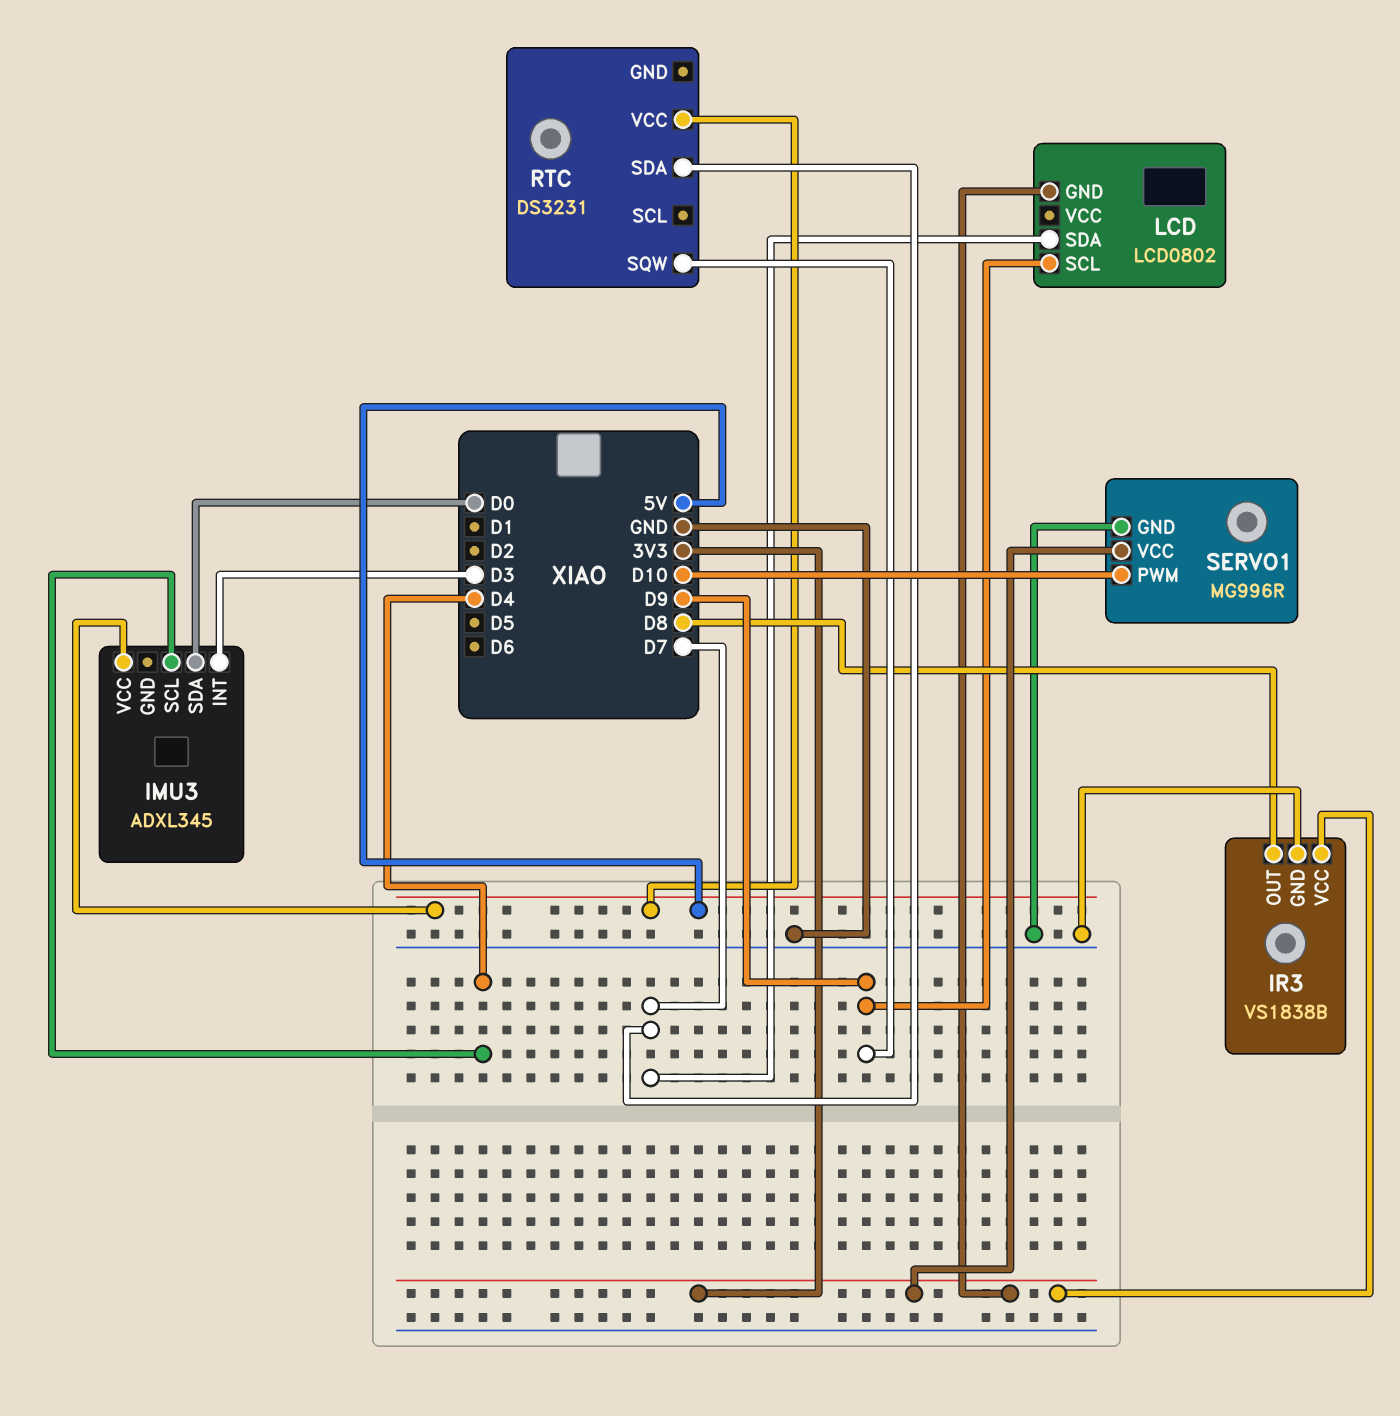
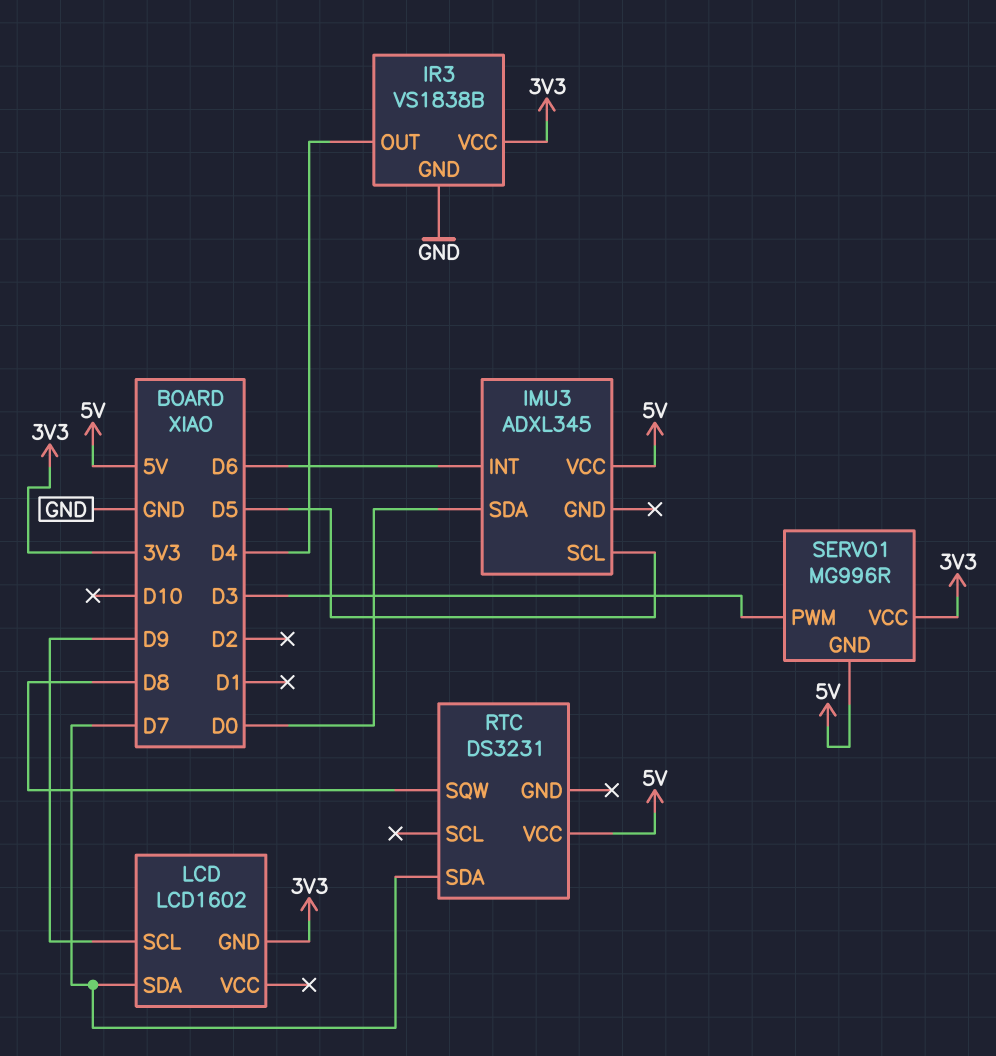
IMU3 pin INT: D3 -> D6
IMU3 pin SCL: D4 -> D5
IR3 pin OUT: D8 -> D4
LCD: LCD0802 -> LCD1602
RTC pin SQW: D9 -> D8
SERVO1 pin GND: GND -> 5V
SERVO1 pin PWM: D10 -> D3

